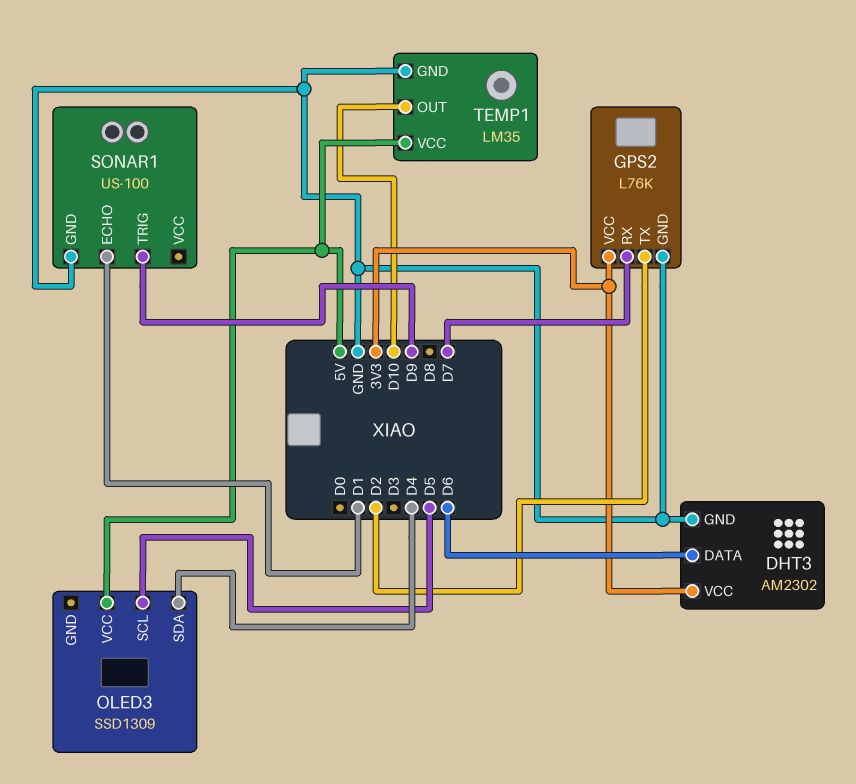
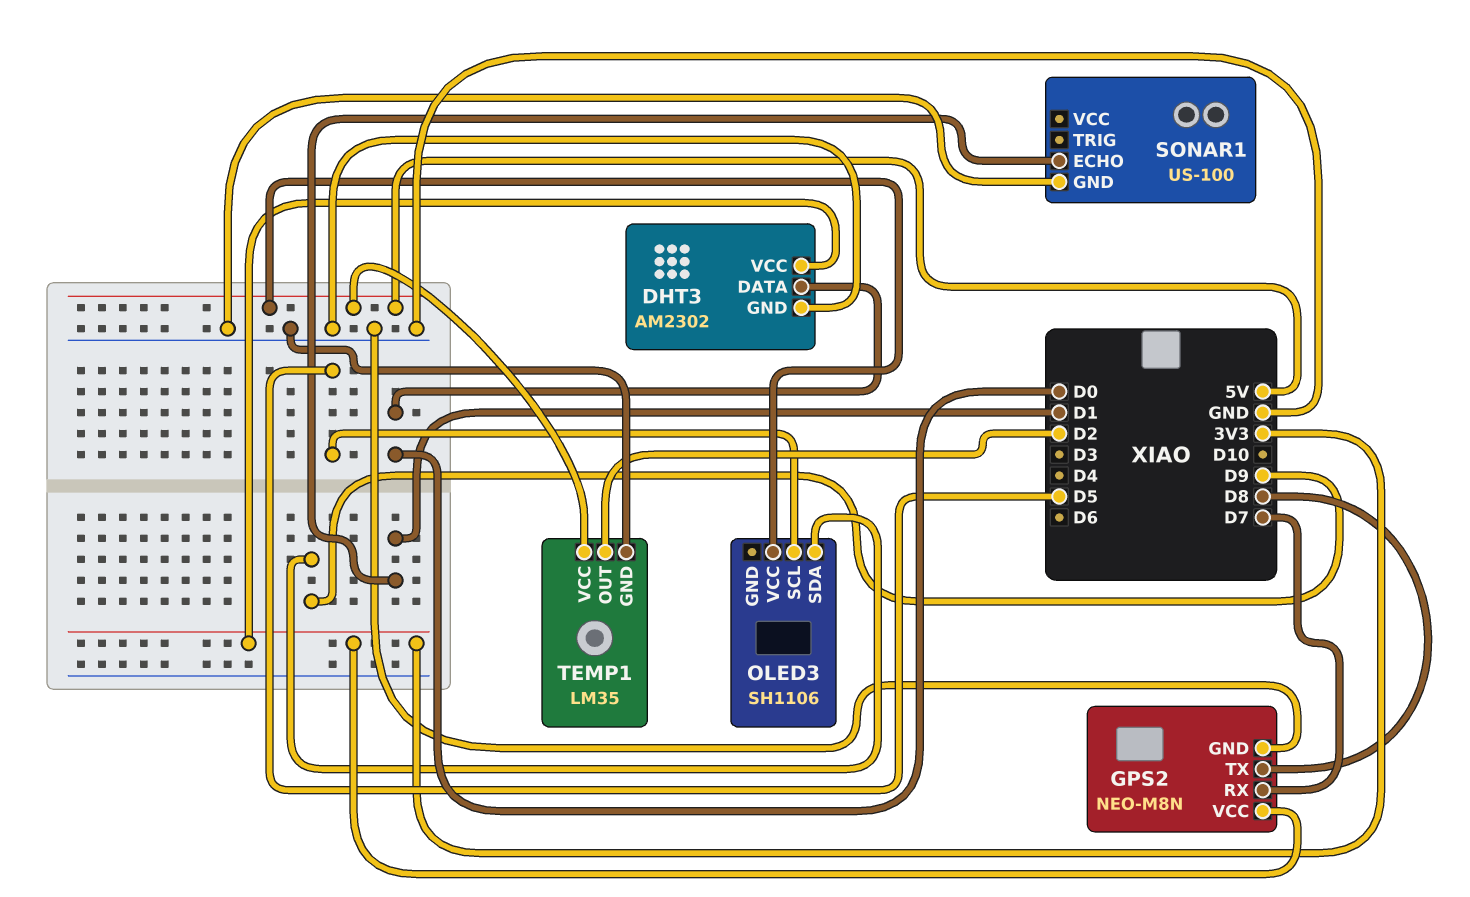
DHT3 pin DATA: D6 -> D0
GPS2: L76K -> NEO-M8N
GPS2 pin TX: D2 -> D8
OLED3: SSD1309 -> SH1106
OLED3 pin SDA: D4 -> D9
SONAR1 pin TRIG: D9 -> none
TEMP1 pin OUT: D10 -> D2

